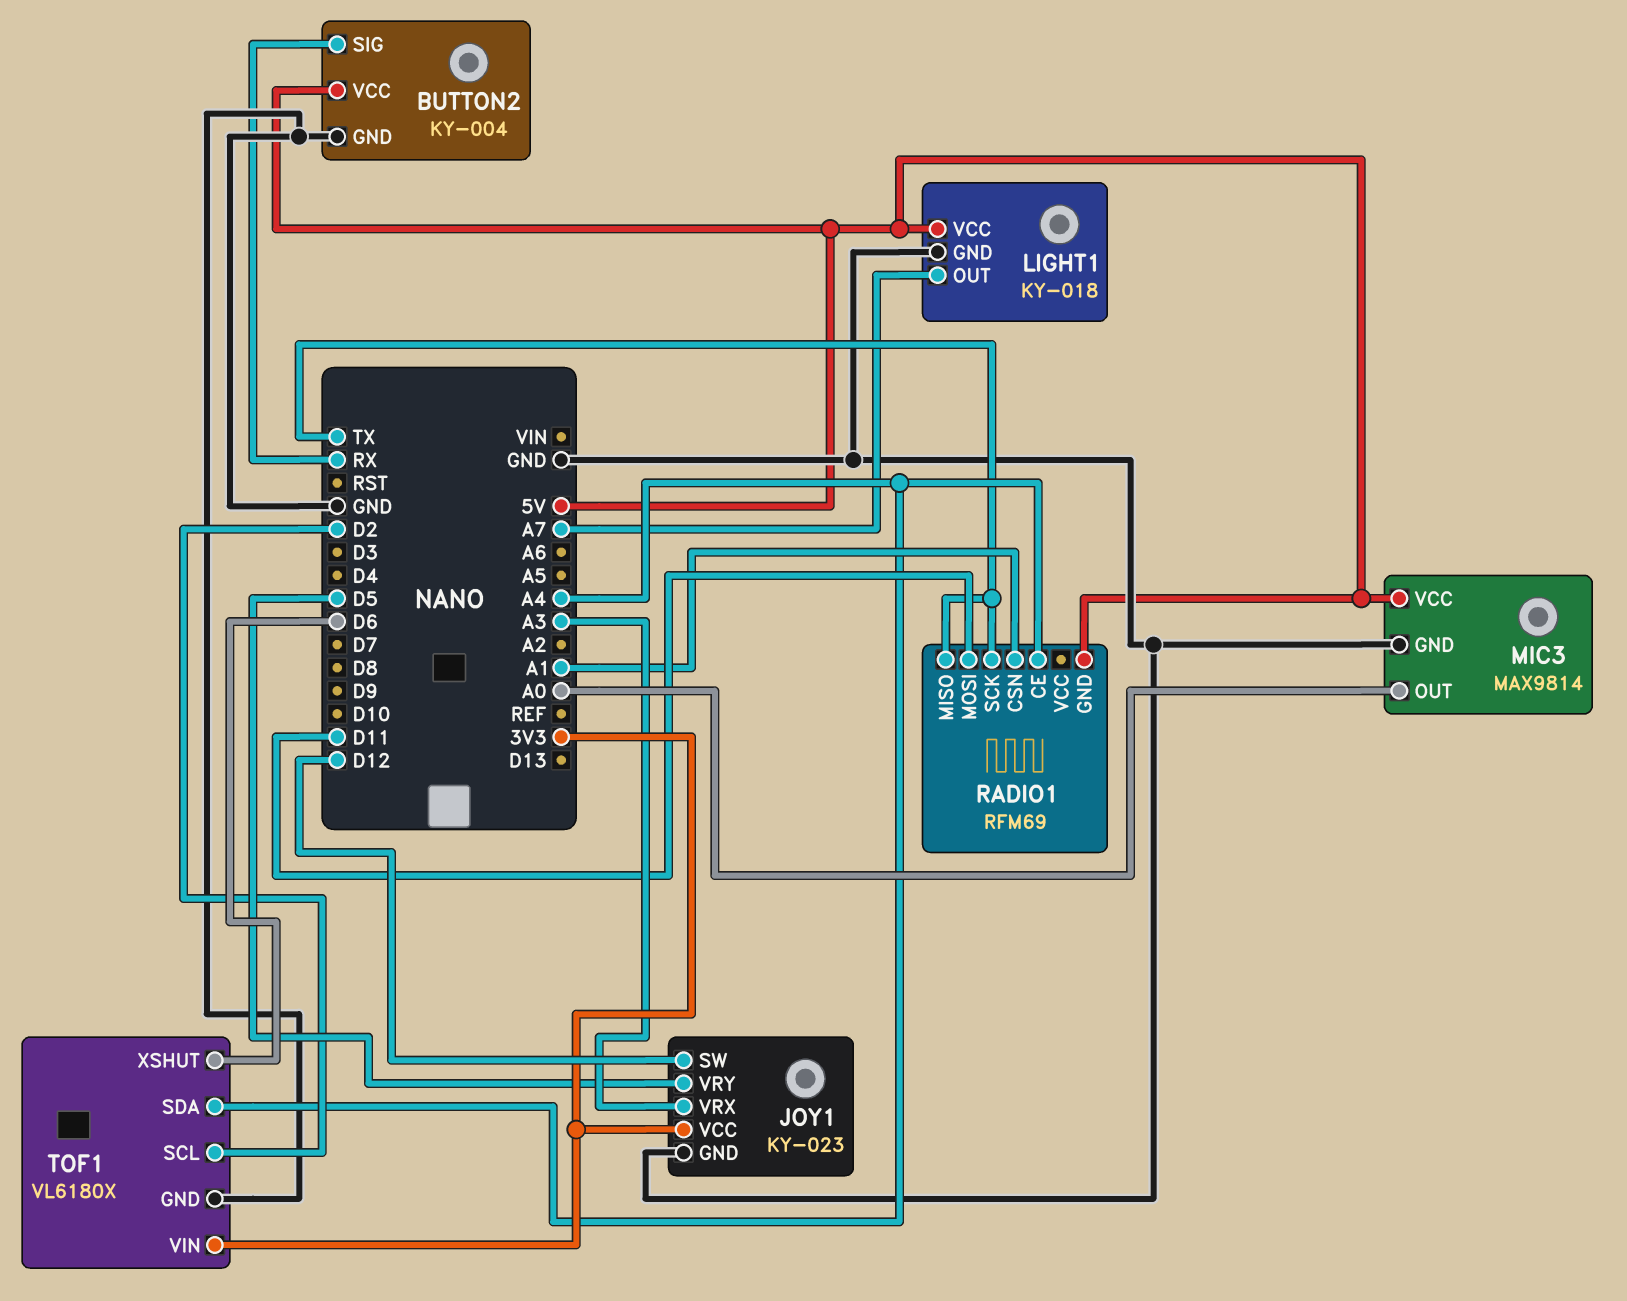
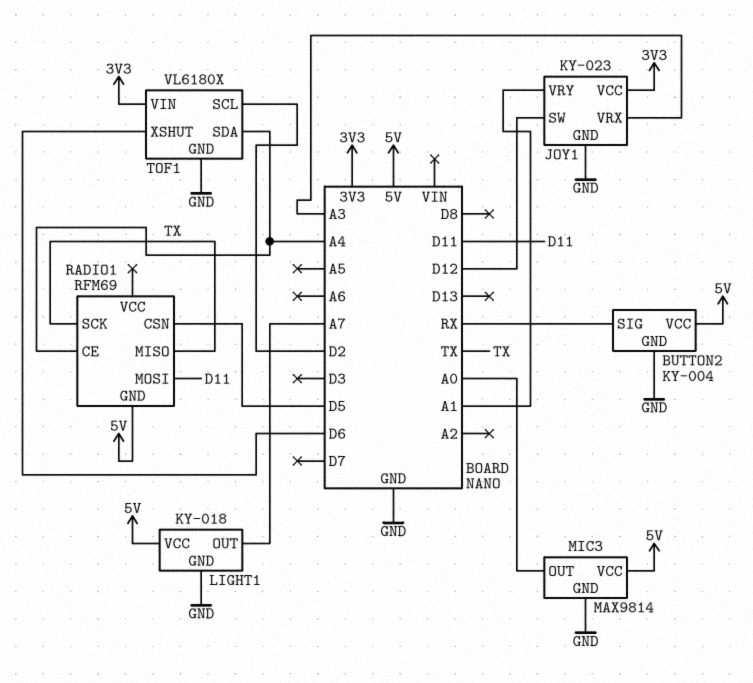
JOY1 pin VRY: D5 -> A1
RADIO1 pin CSN: A1 -> D5

